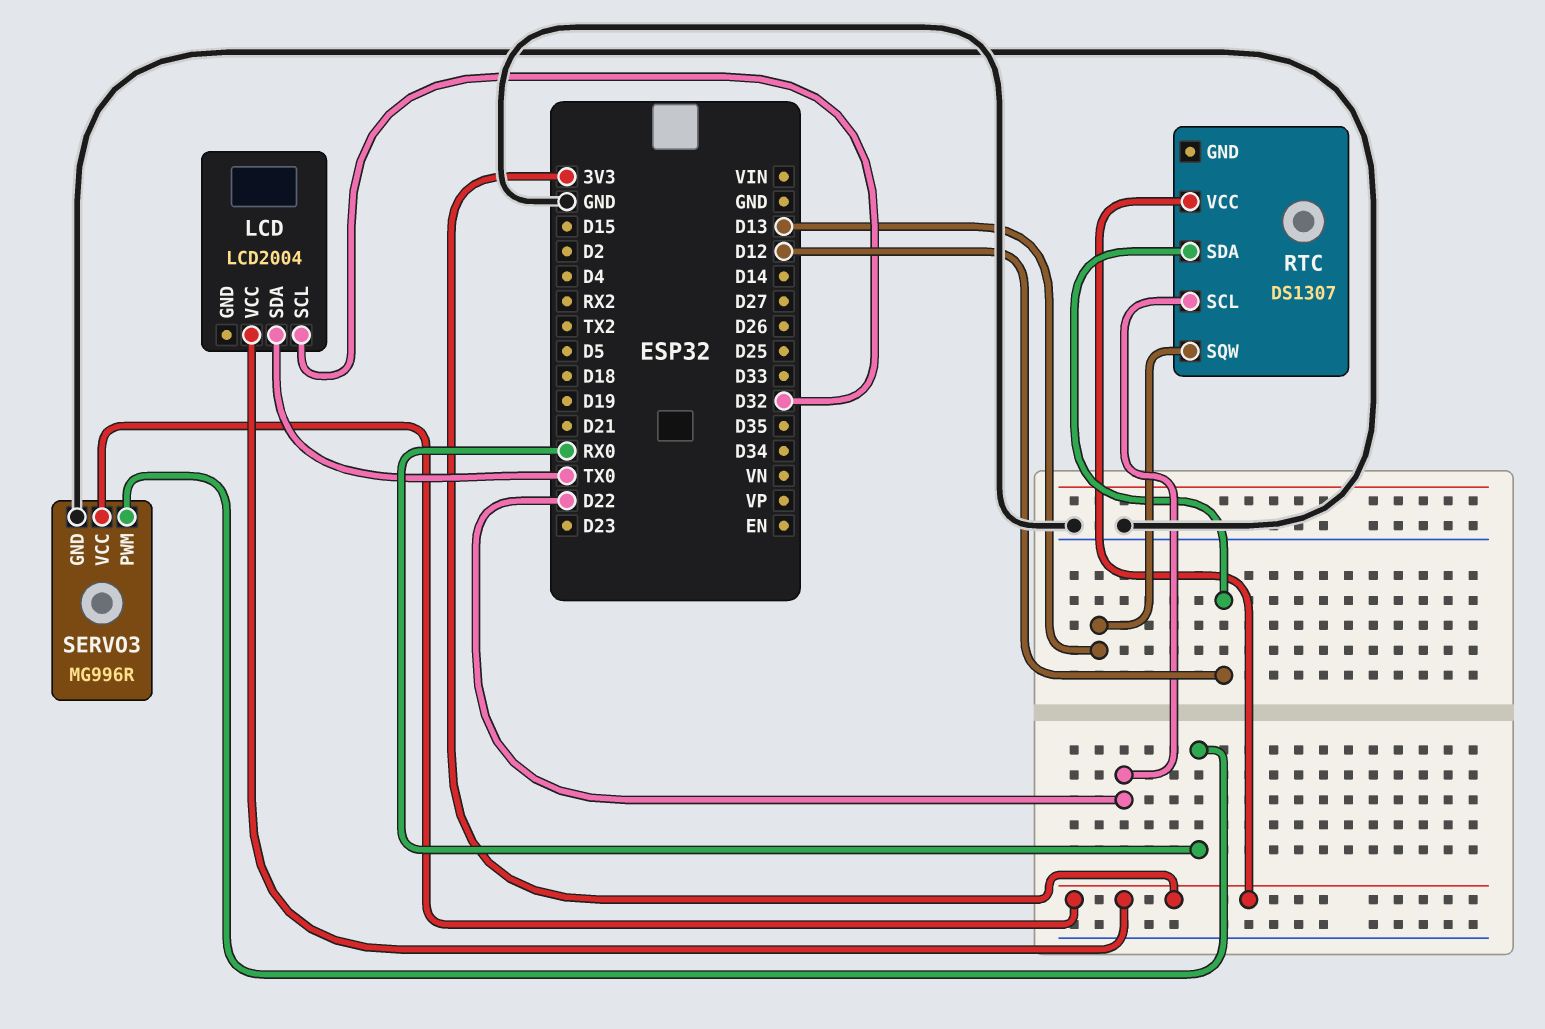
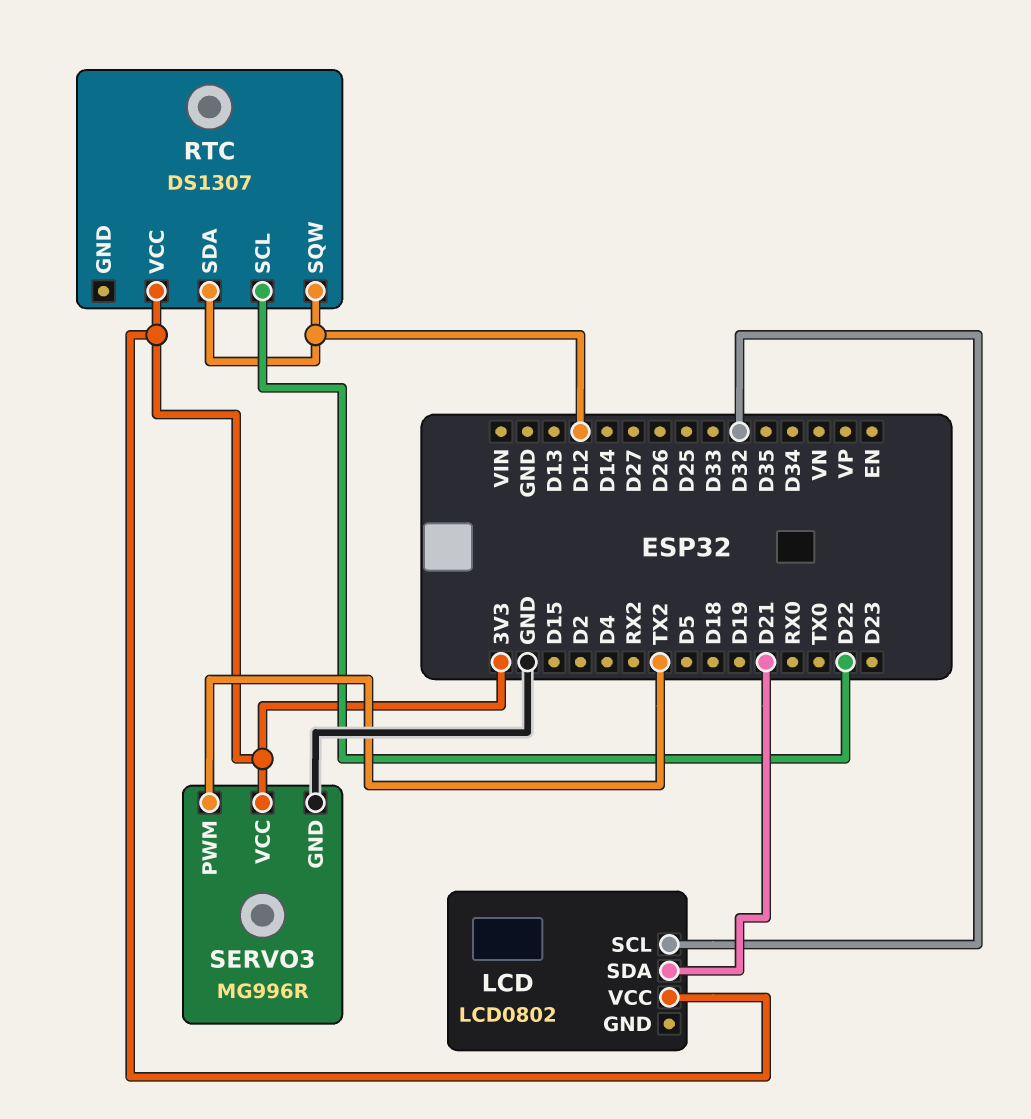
LCD: LCD2004 -> LCD0802
LCD pin SDA: TX0 -> D21
RTC pin SQW: D13 -> D12
SERVO3 pin PWM: RX0 -> TX2

